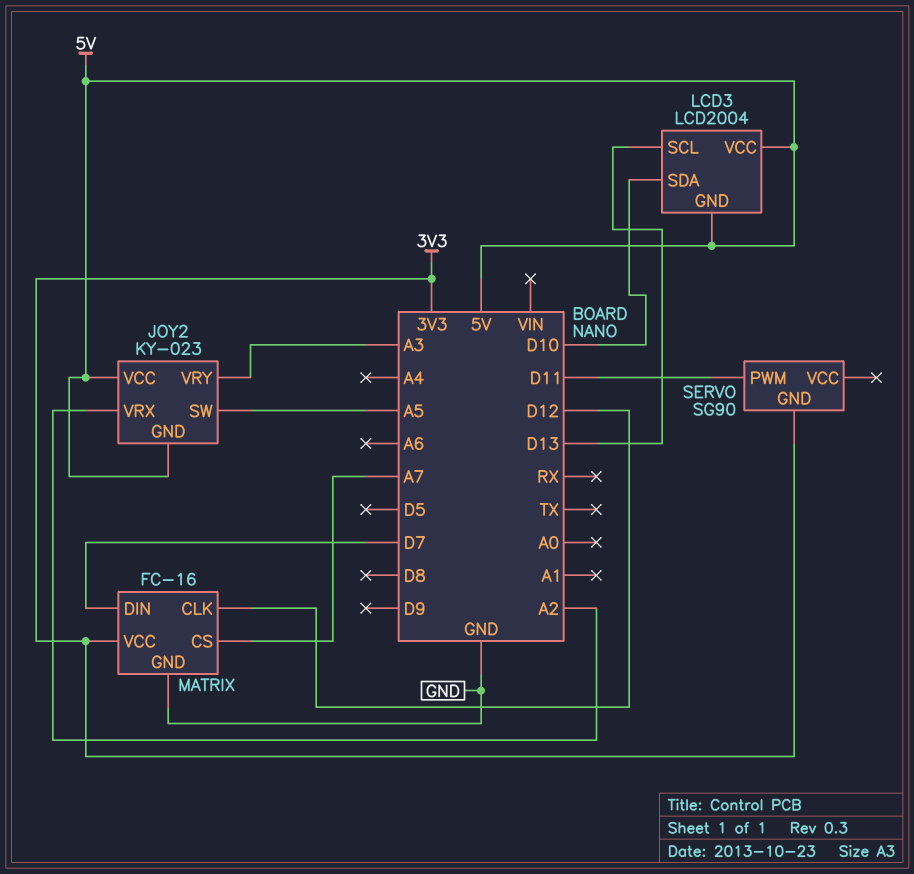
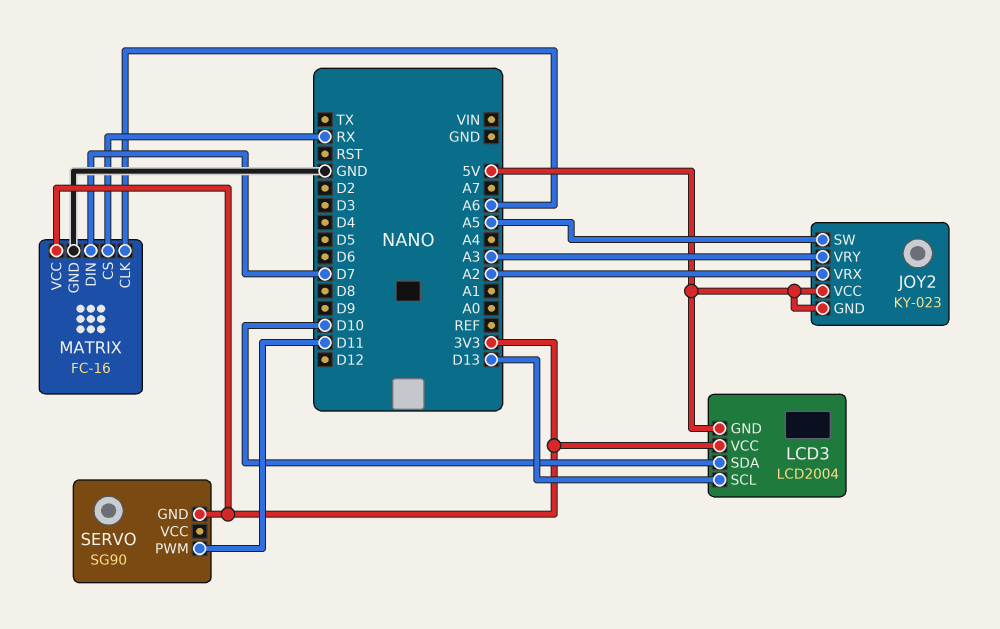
LCD3 pin VCC: 5V -> 3V3
MATRIX pin CLK: D12 -> A6
MATRIX pin CS: A7 -> RX

